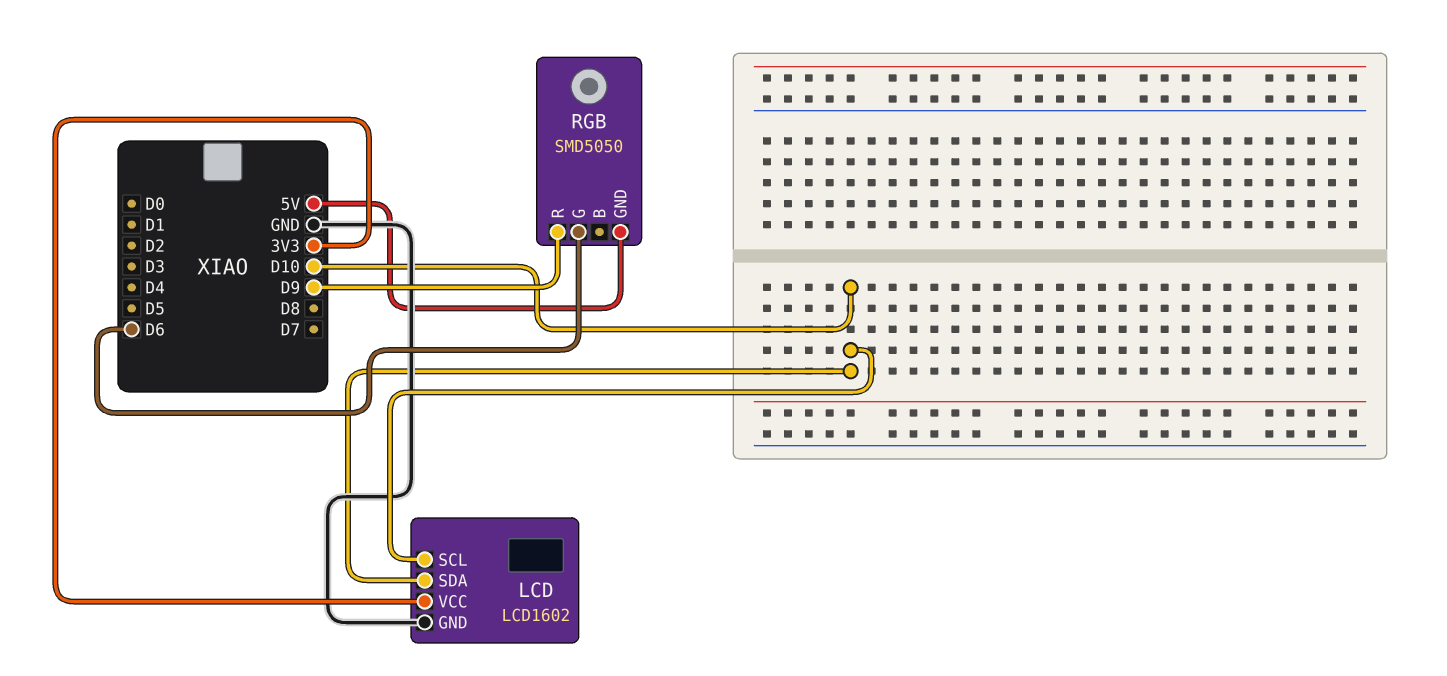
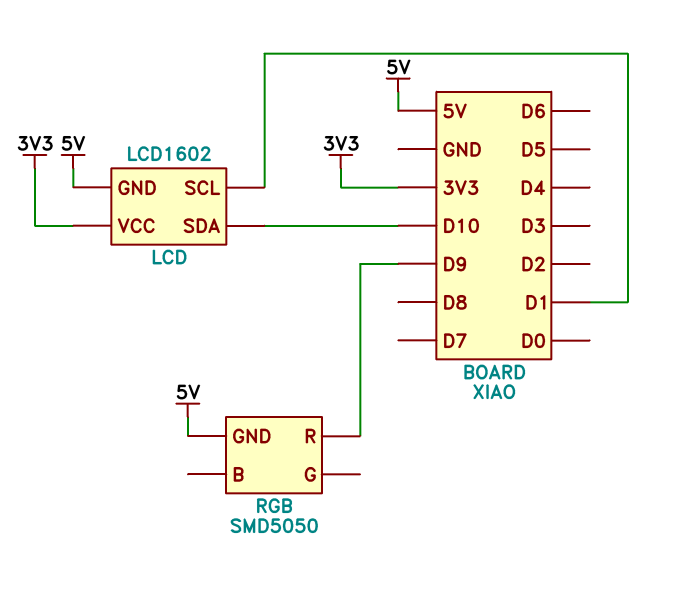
LCD pin GND: GND -> 5V
LCD pin SCL: D10 -> D1
RGB pin G: D6 -> none

